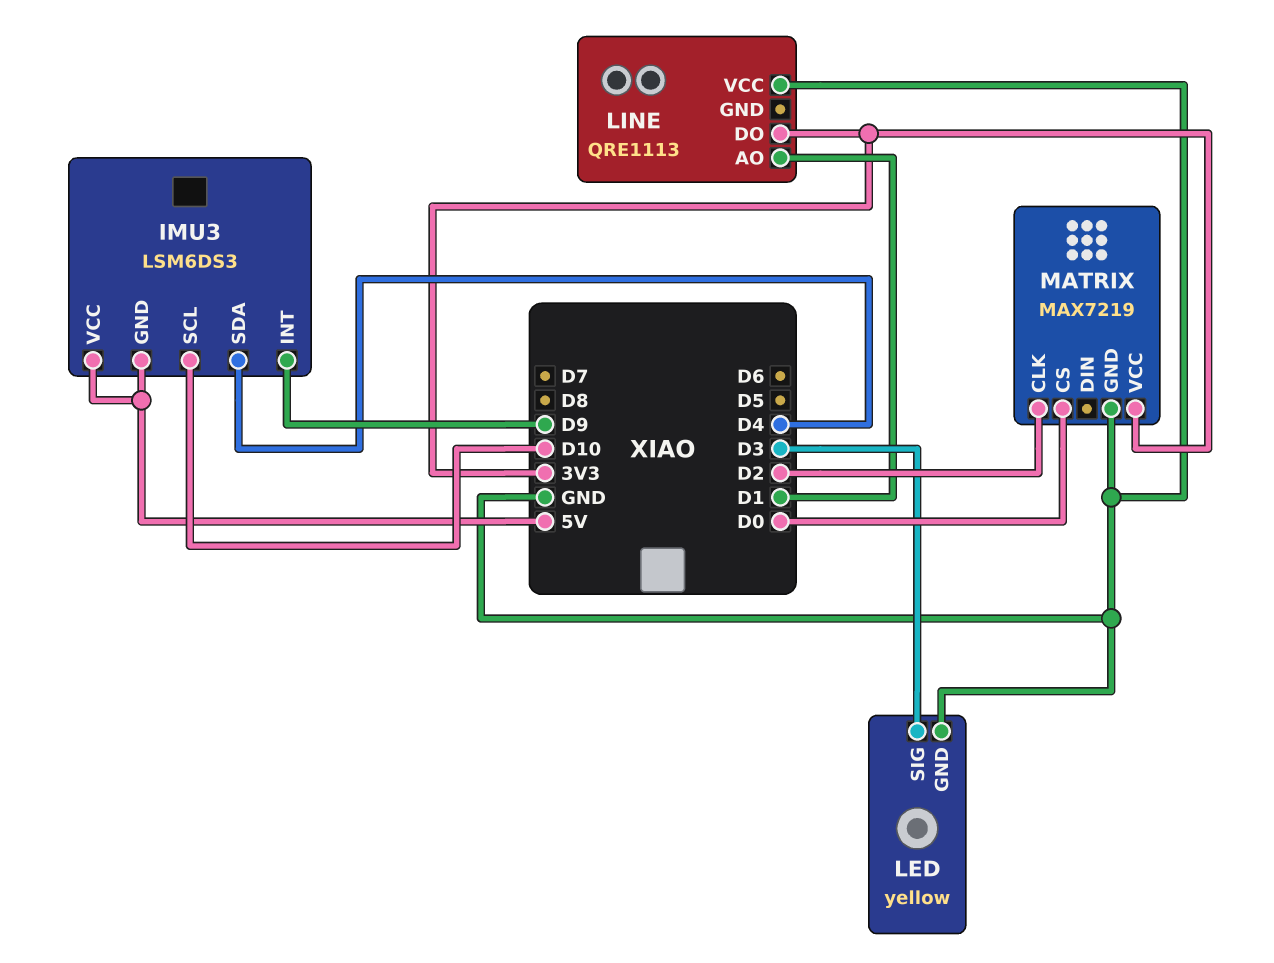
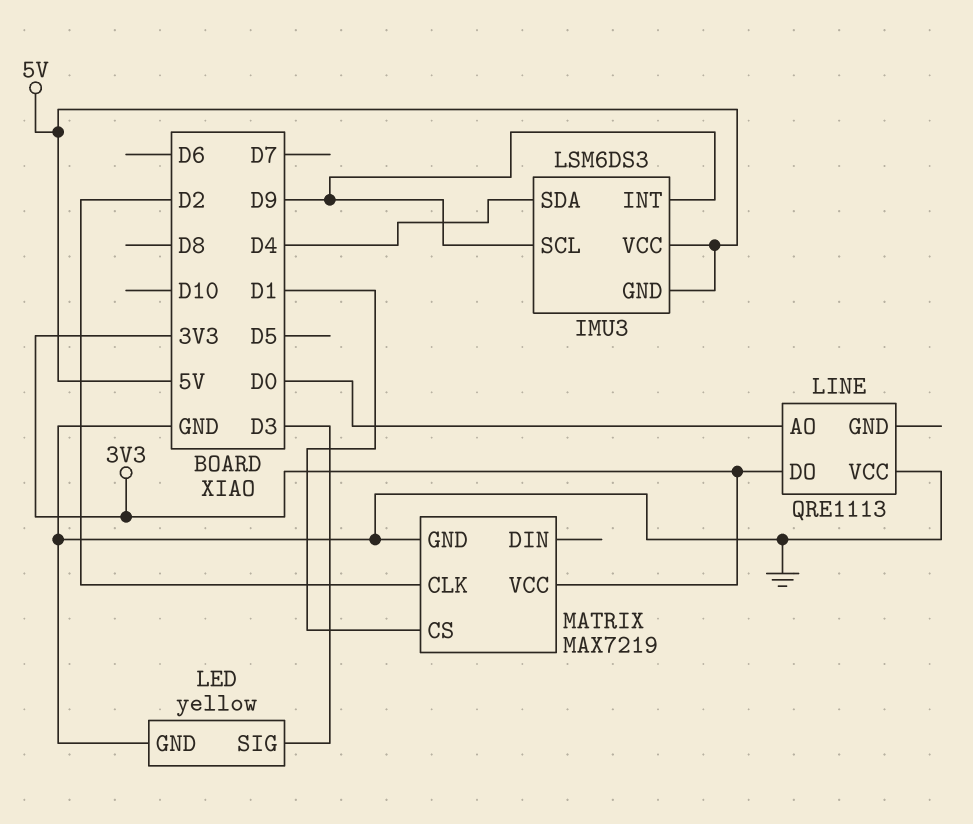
IMU3 pin SCL: D10 -> D9
LINE pin AO: D1 -> D0
MATRIX pin CS: D0 -> D1

